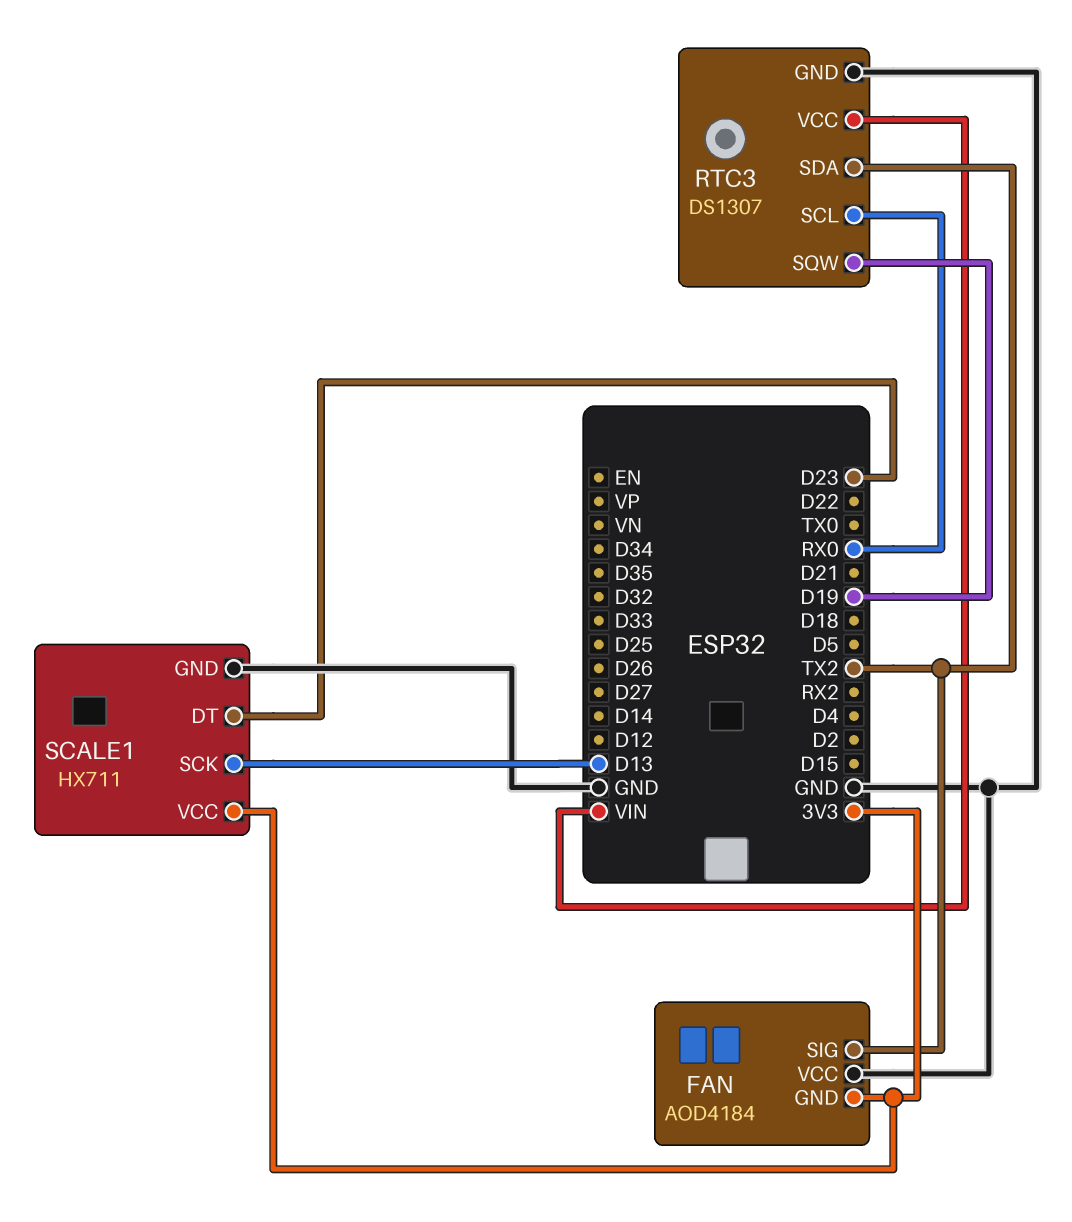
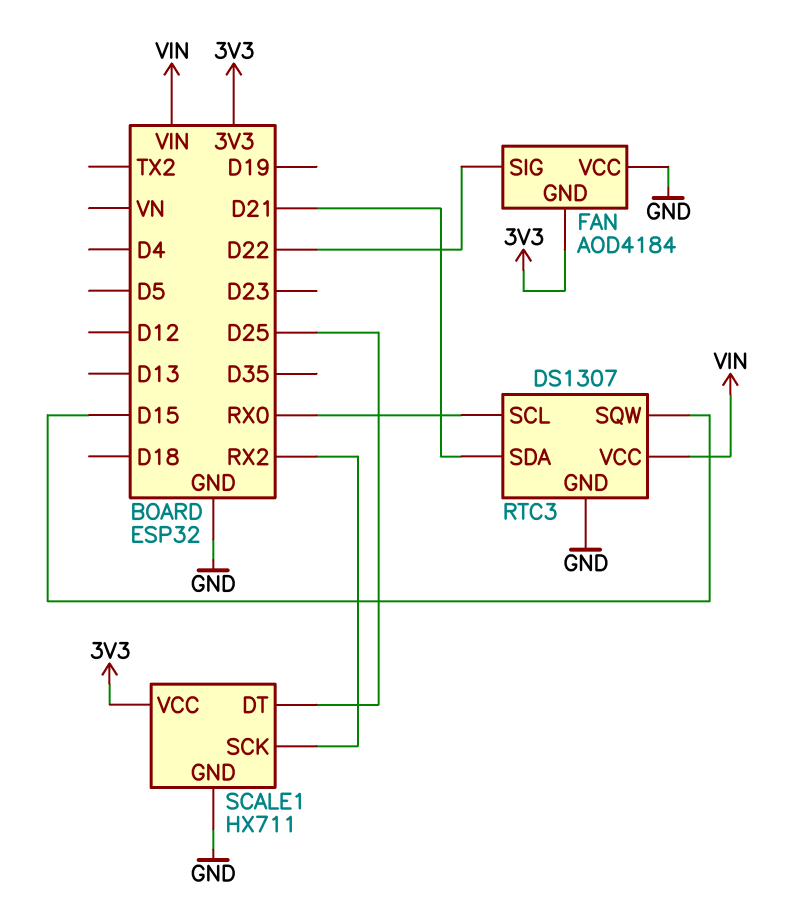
FAN pin SIG: TX2 -> D22
RTC3 pin SDA: TX2 -> D21
RTC3 pin SQW: D19 -> D15
SCALE1 pin DT: D23 -> D25
SCALE1 pin SCK: D13 -> RX2

